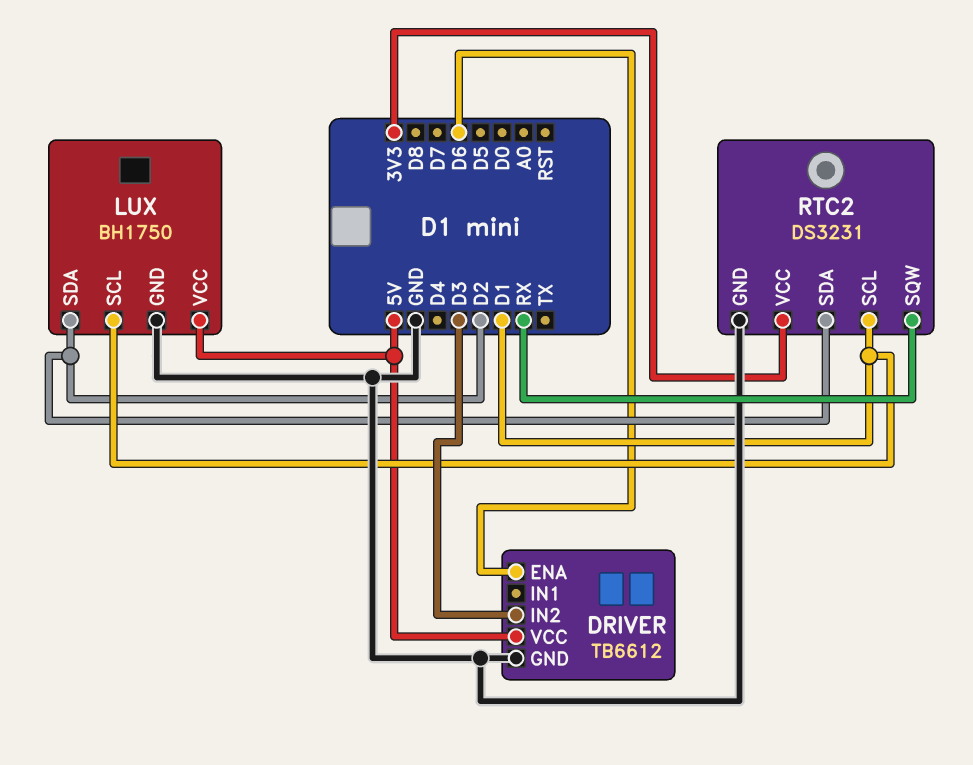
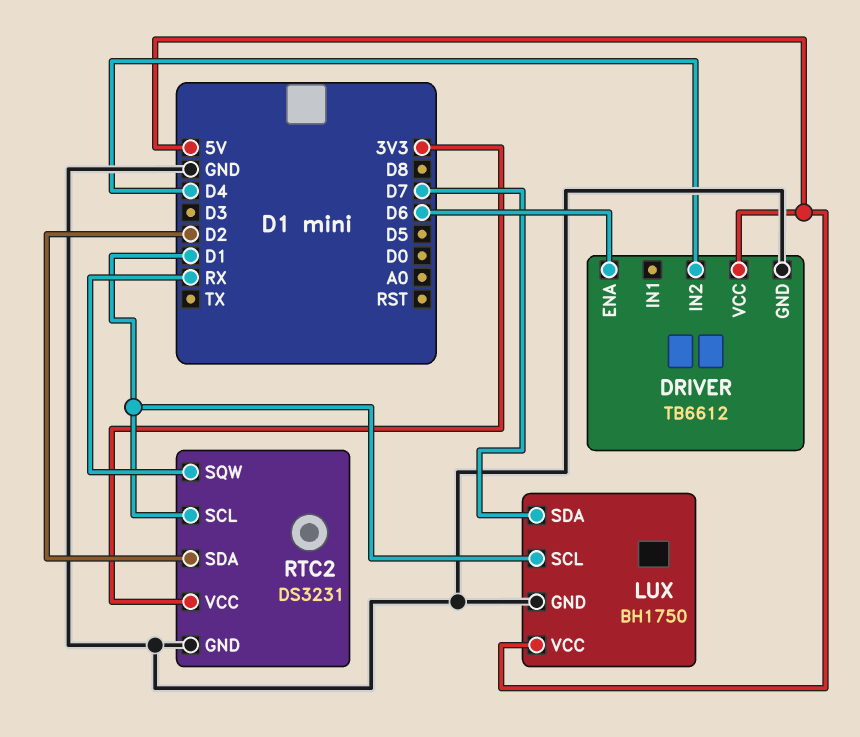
DRIVER pin IN2: D3 -> D4
LUX pin SDA: D2 -> D7

